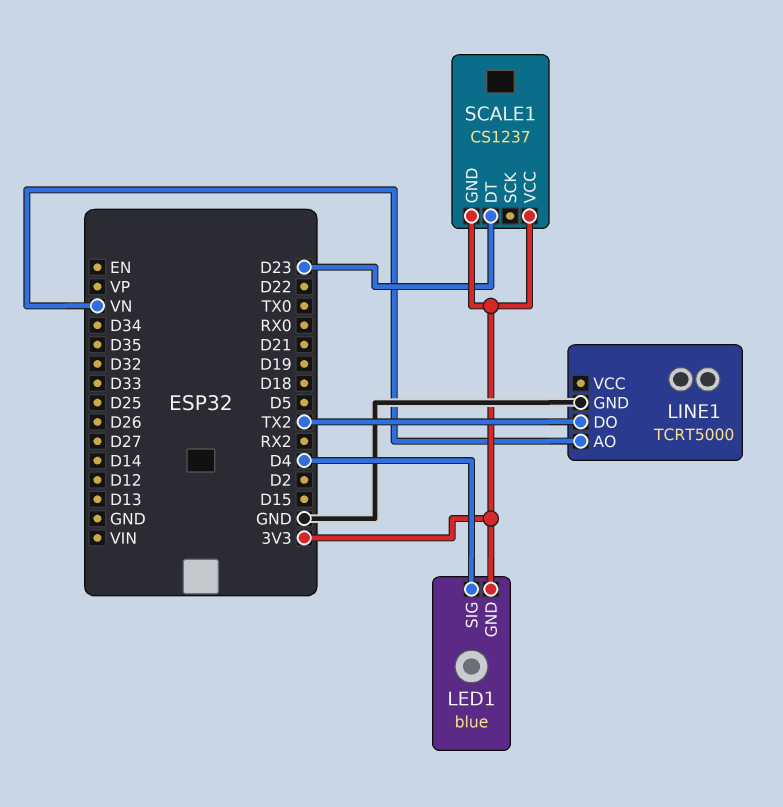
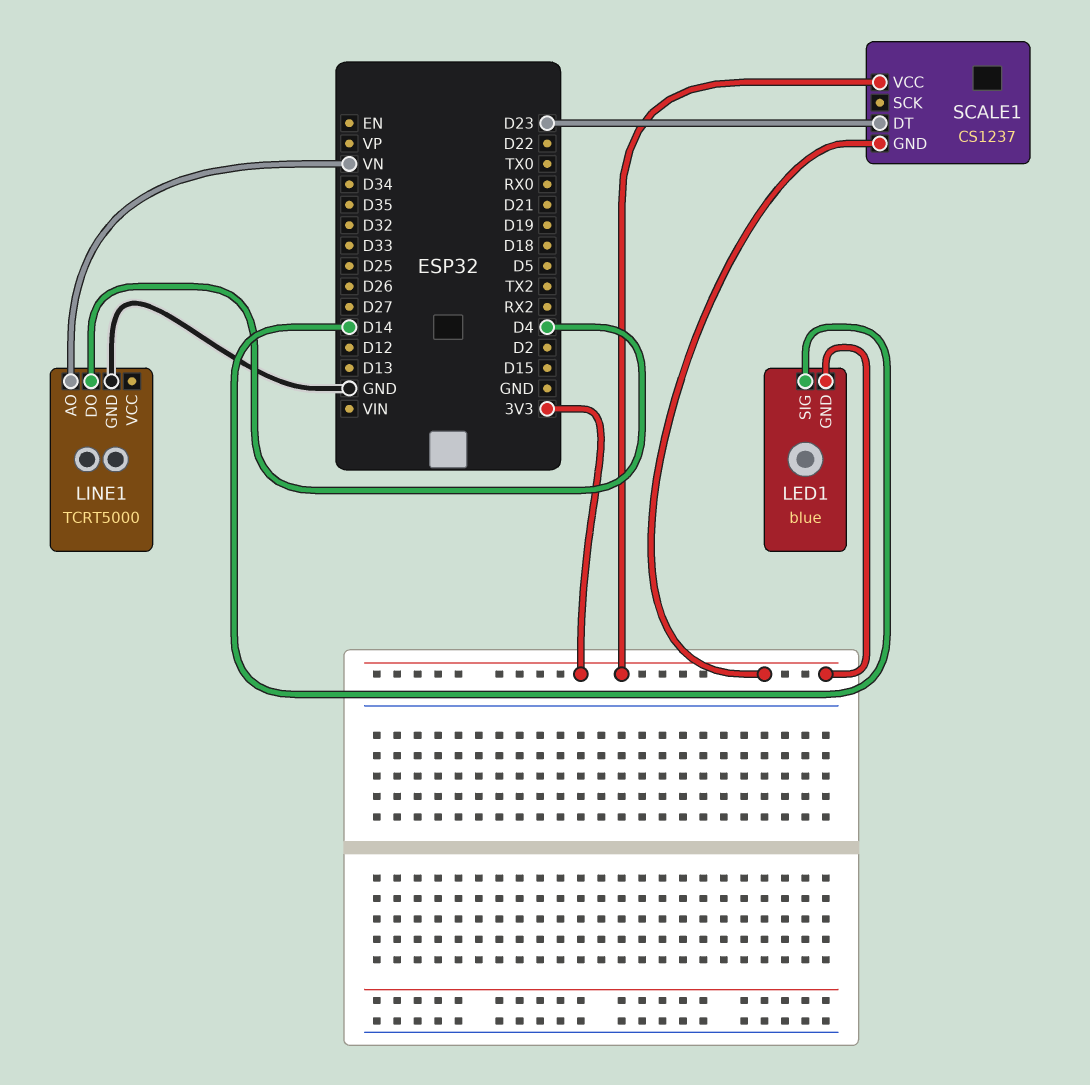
LED1 pin SIG: D4 -> D14
LINE1 pin DO: TX2 -> D4

